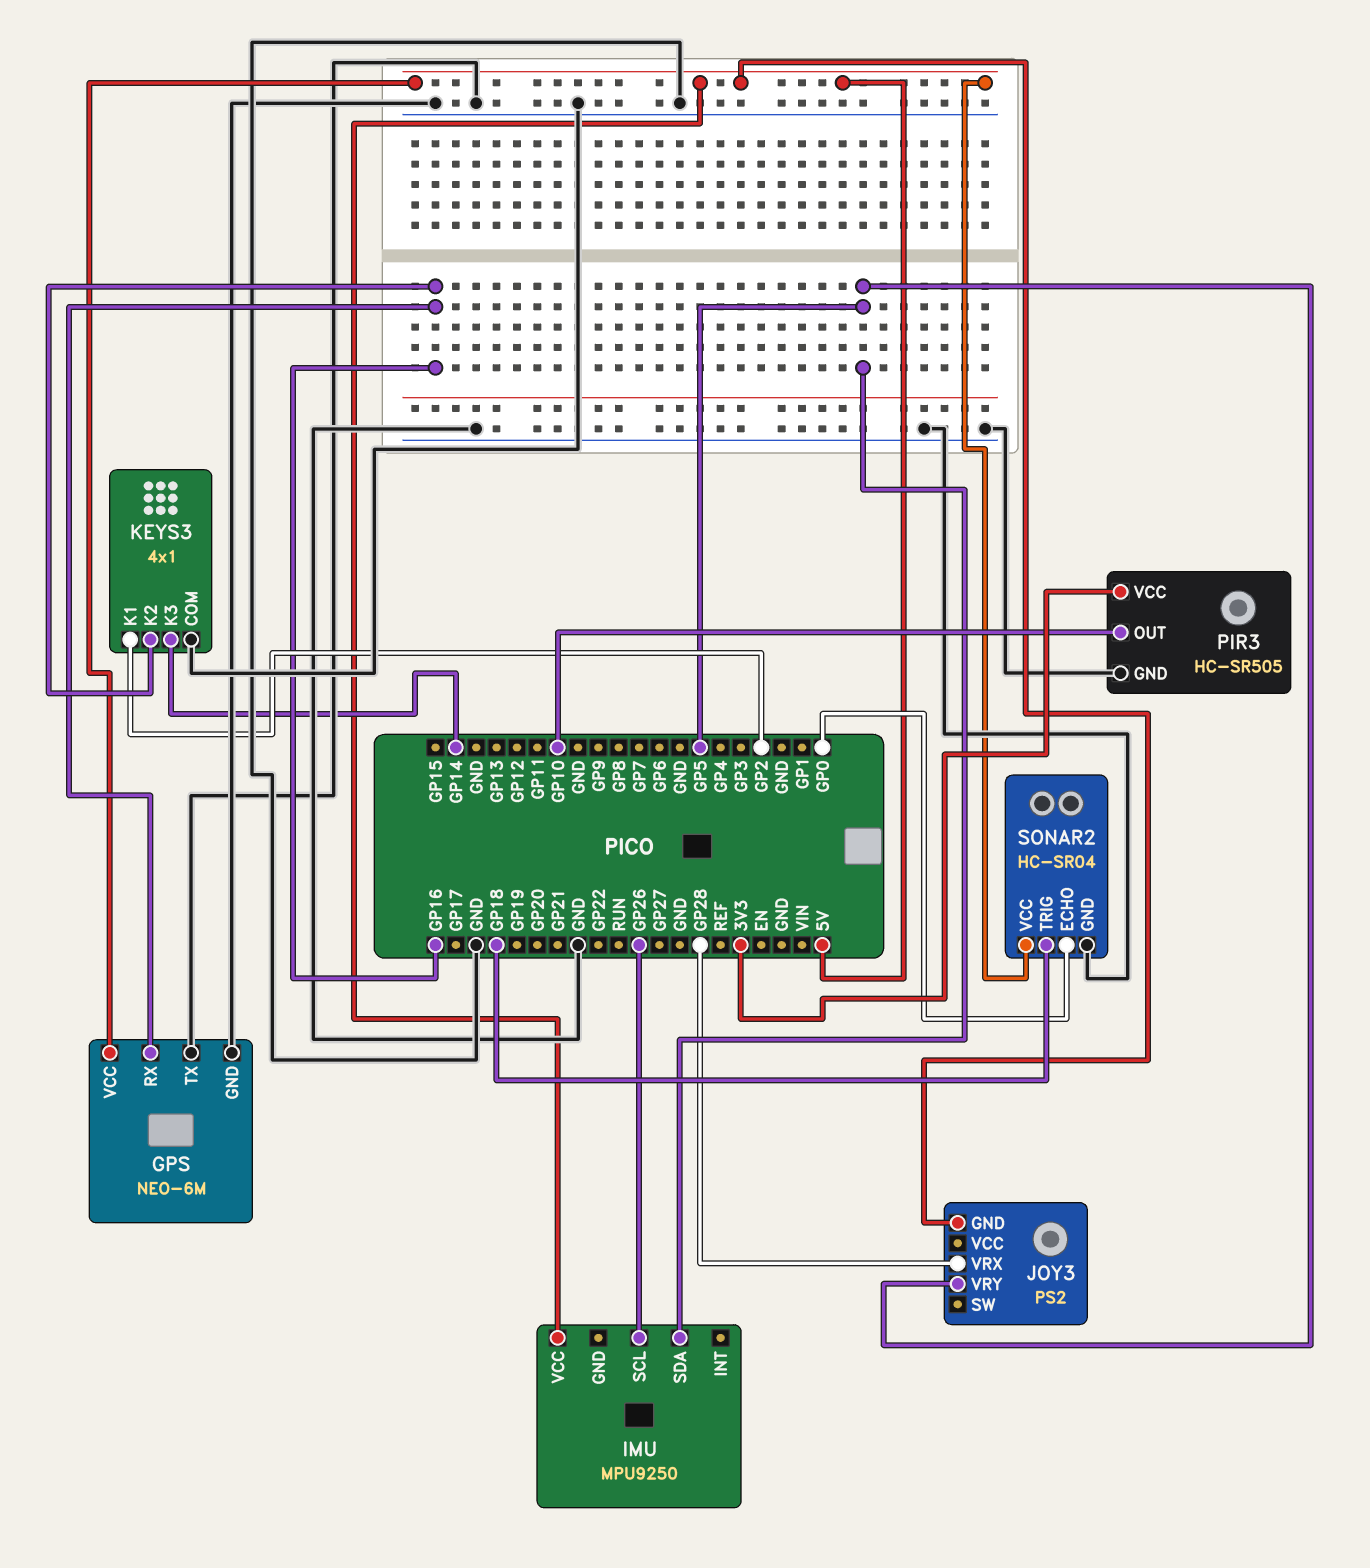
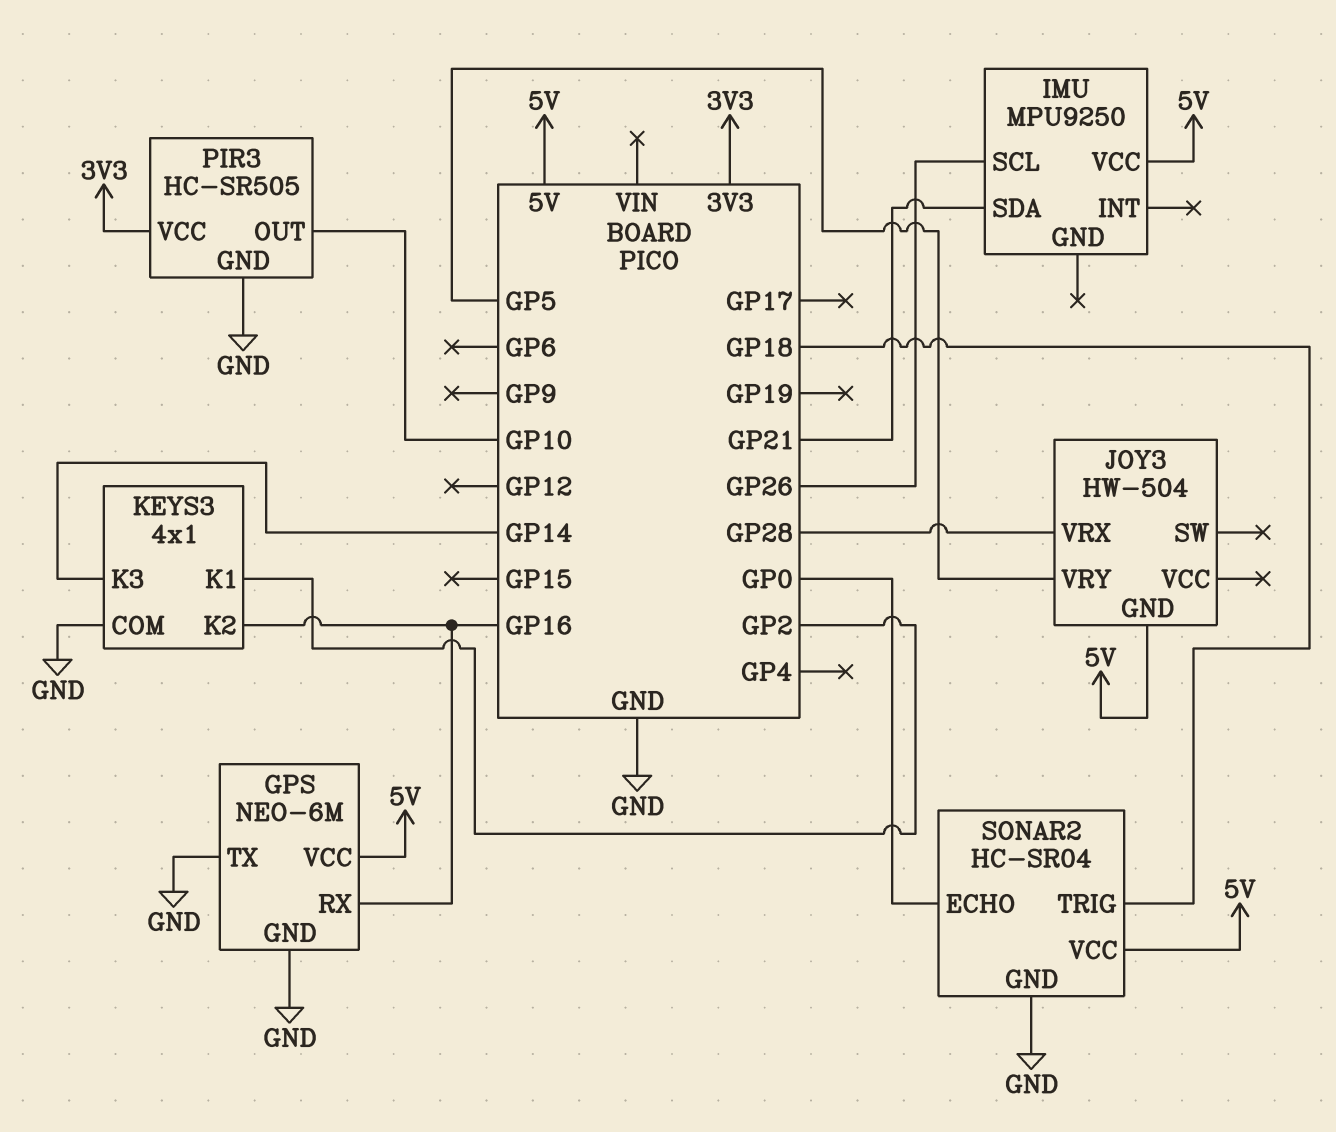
IMU pin SDA: GP5 -> GP21
JOY3: PS2 -> HW-504

